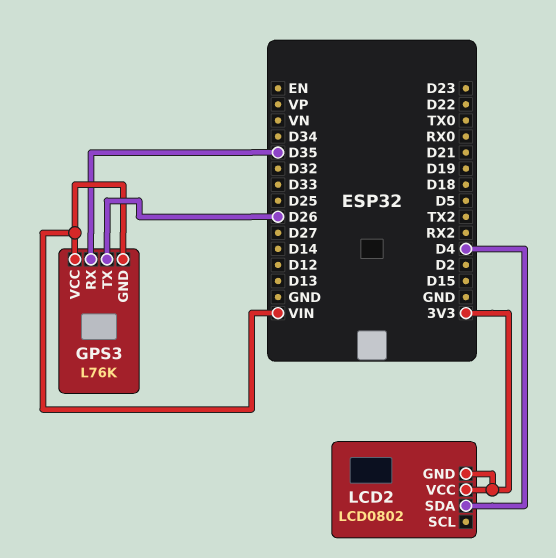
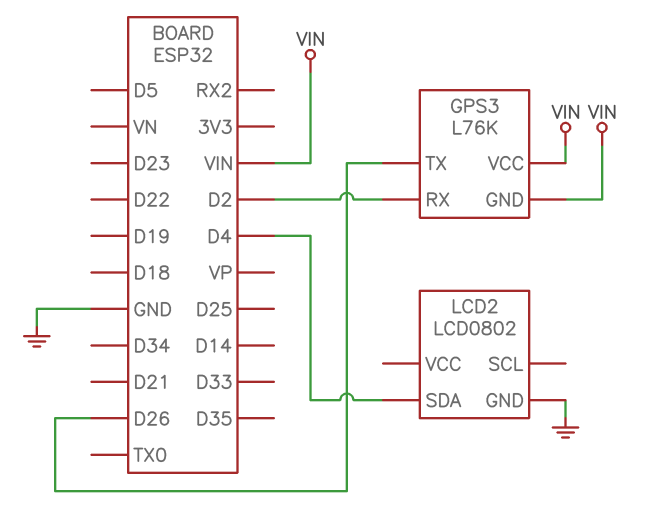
GPS3 pin RX: D35 -> D2
LCD2 pin GND: 3V3 -> GND
LCD2 pin VCC: 3V3 -> none

